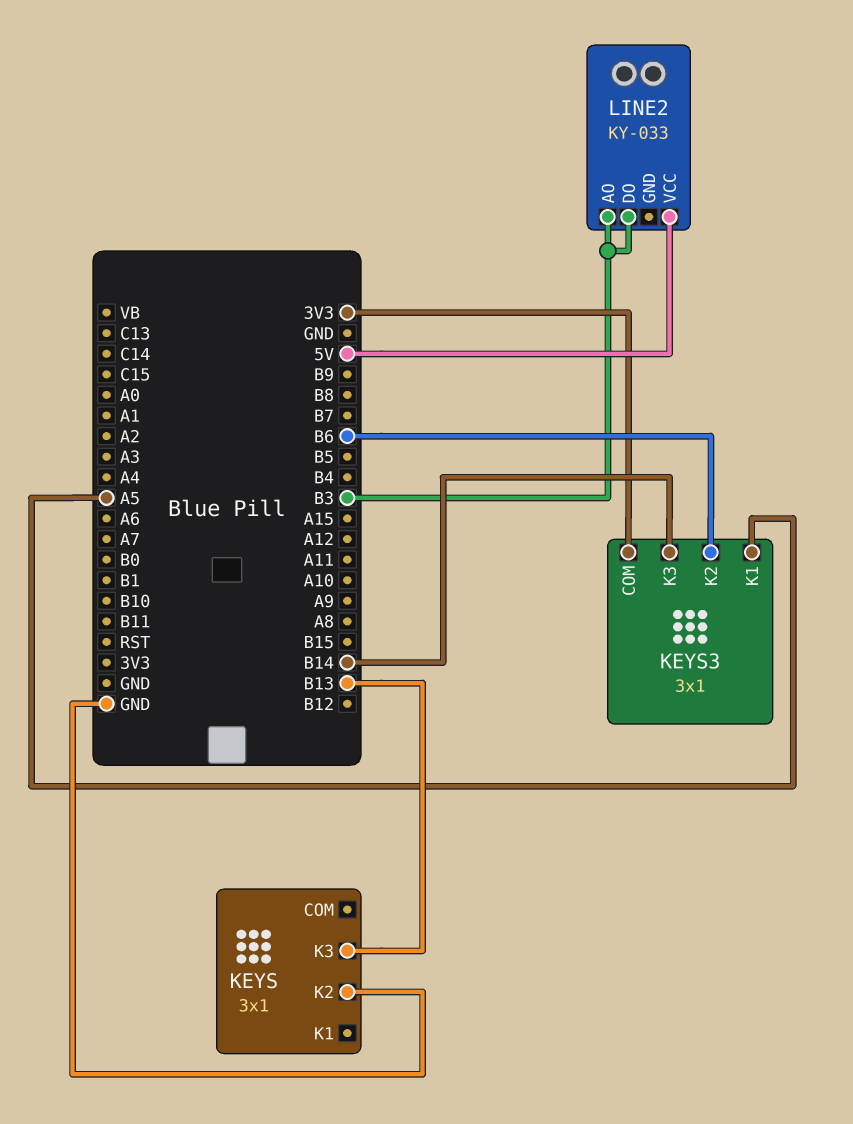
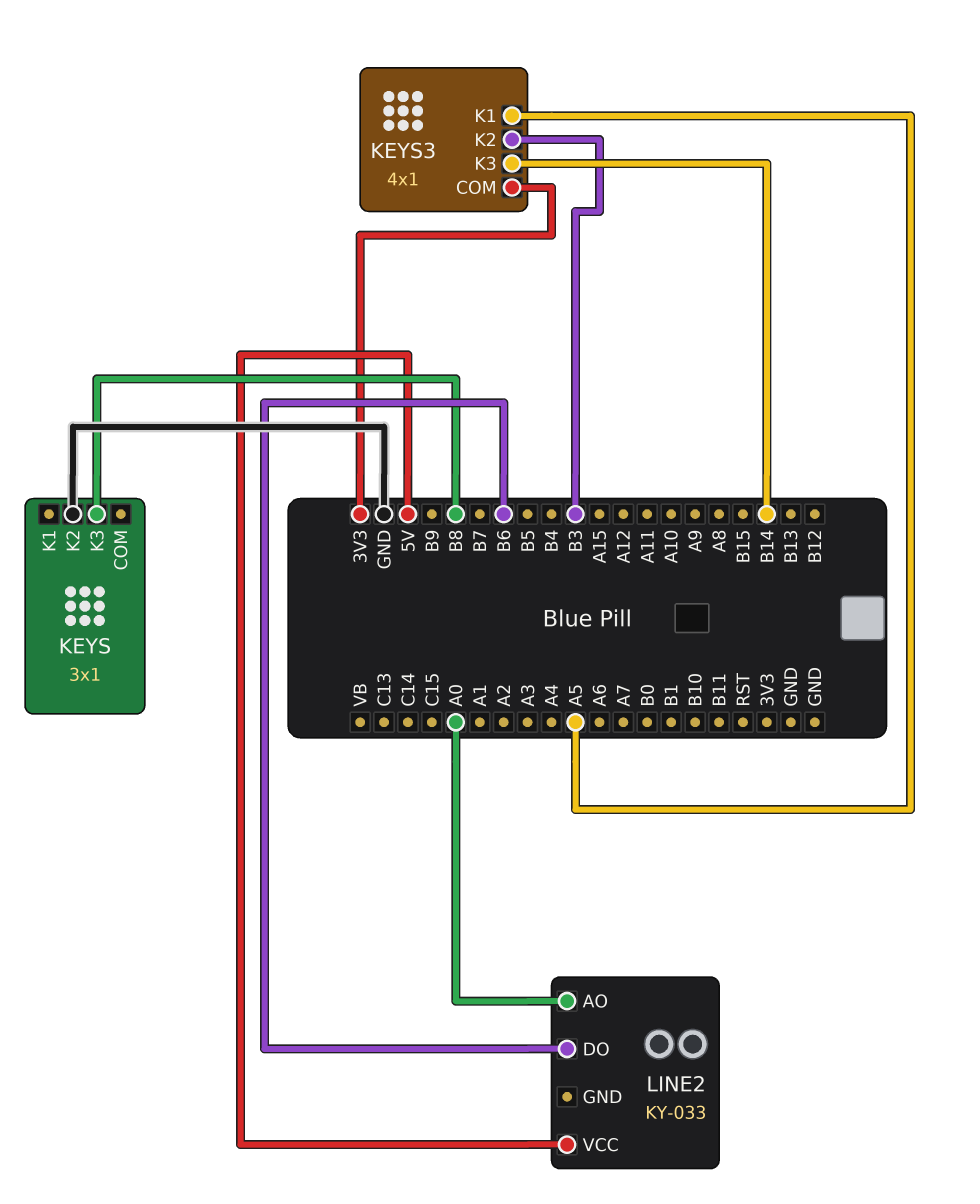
KEYS pin K3: B13 -> B8
KEYS3: 3x1 -> 4x1
KEYS3 pin K2: B6 -> B3
LINE2 pin AO: B3 -> A0
LINE2 pin DO: B3 -> B6

